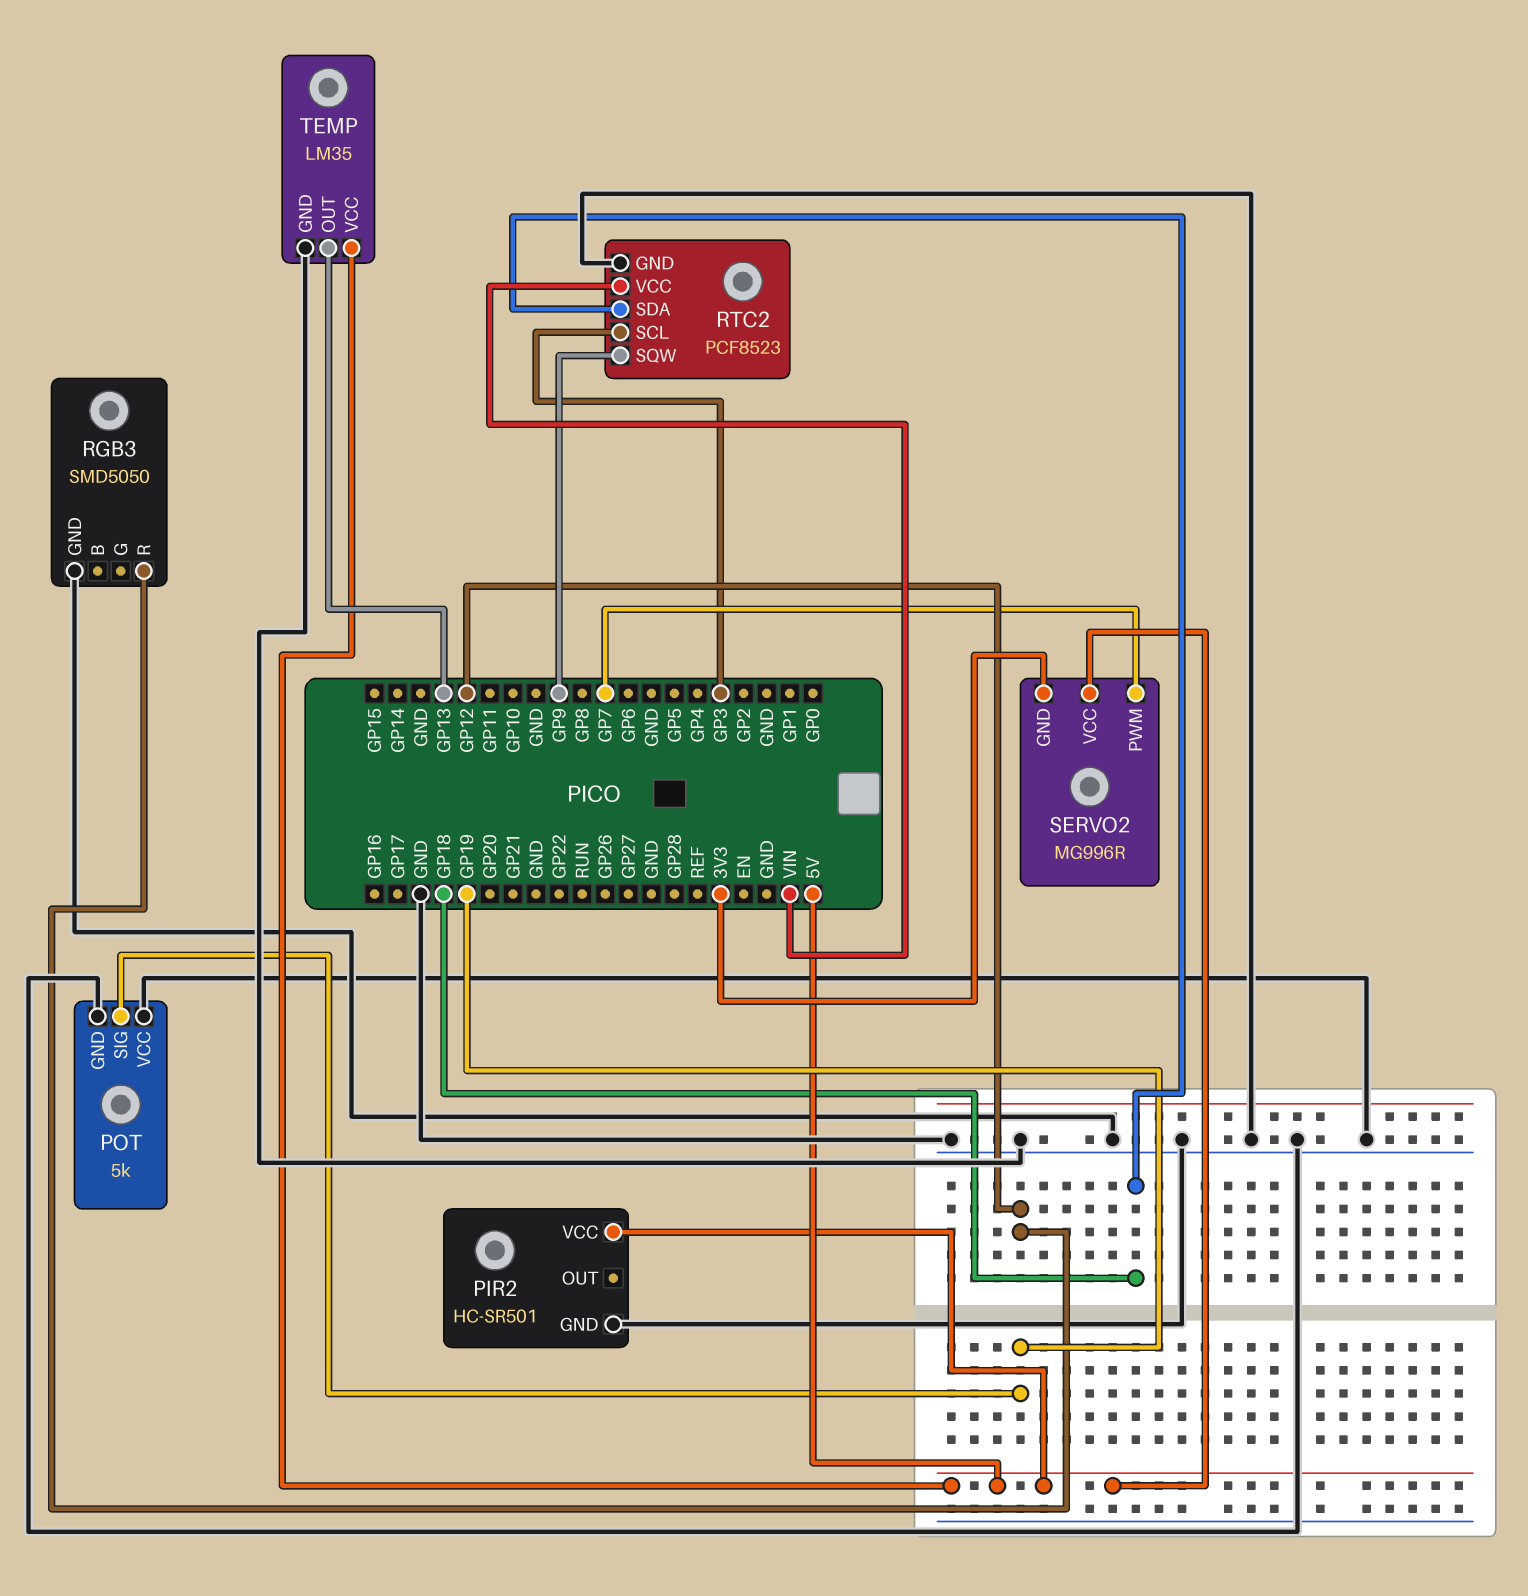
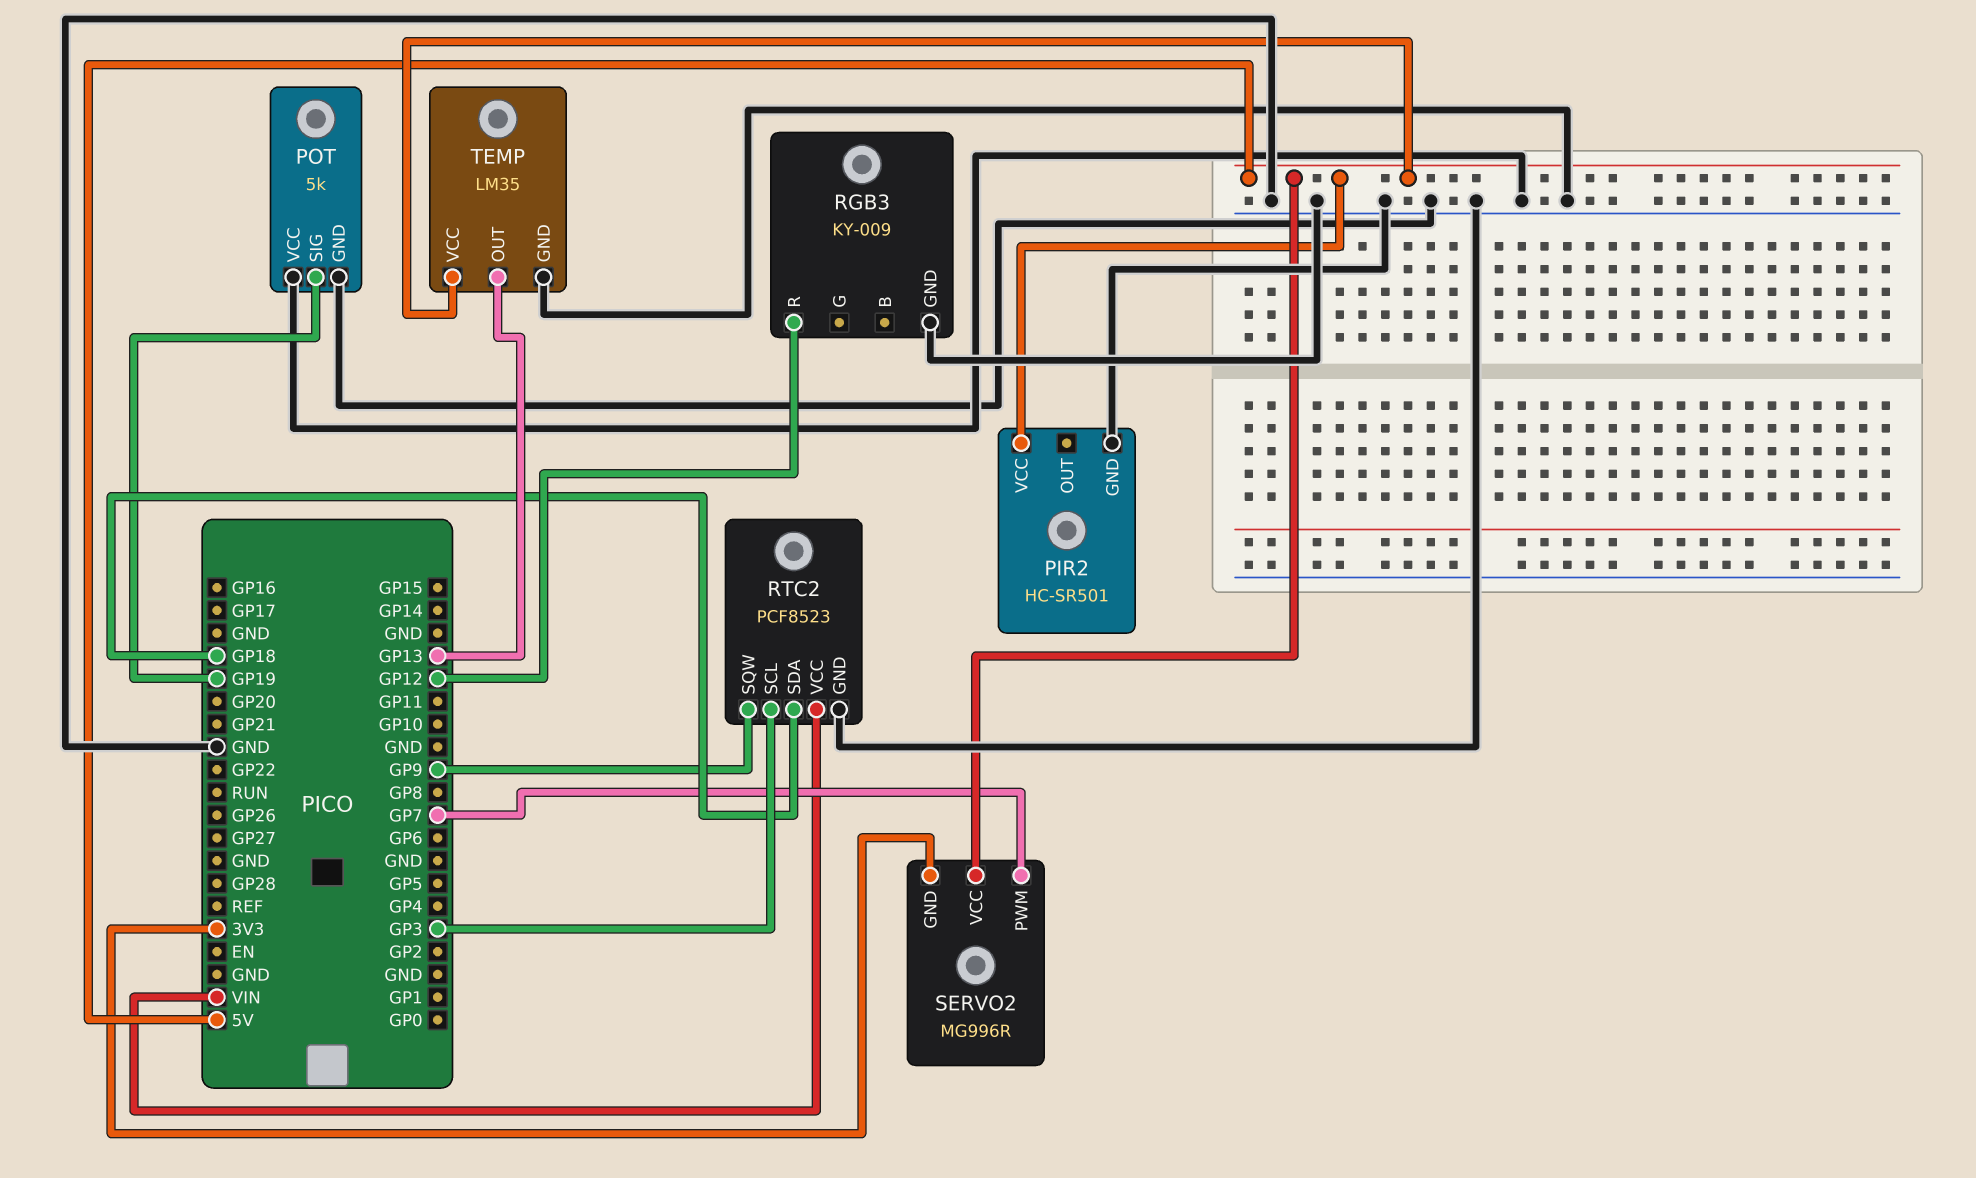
RGB3: SMD5050 -> KY-009

